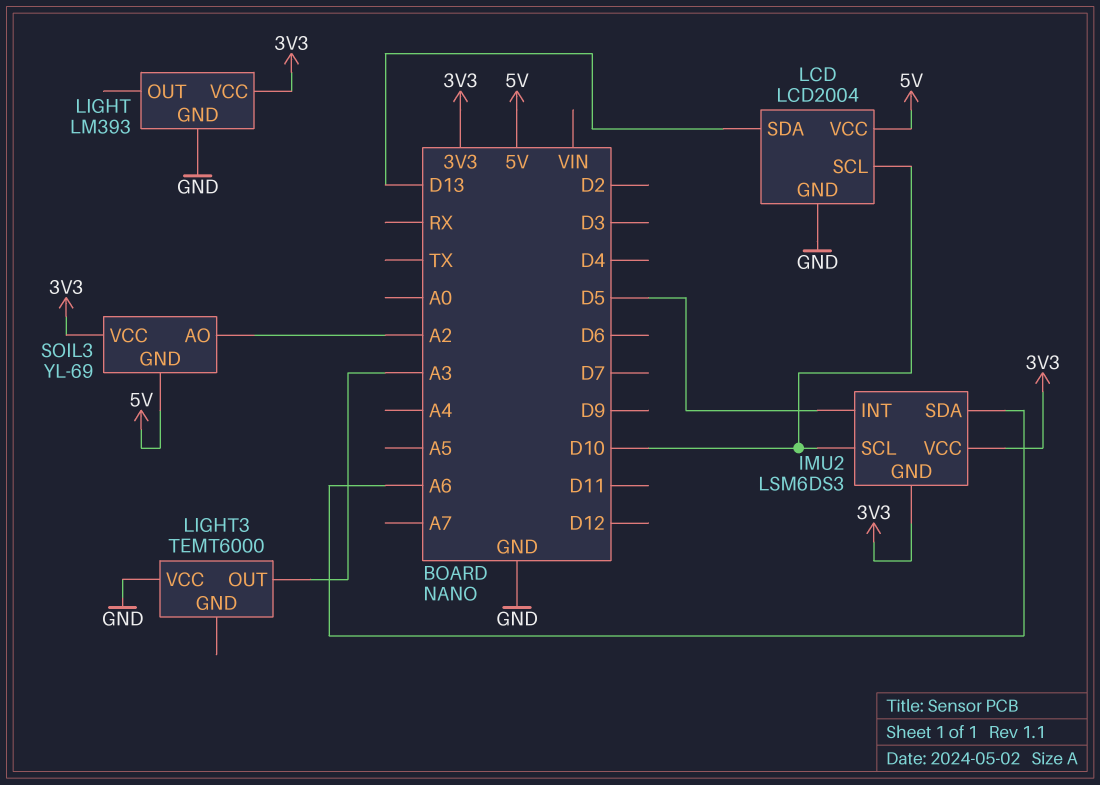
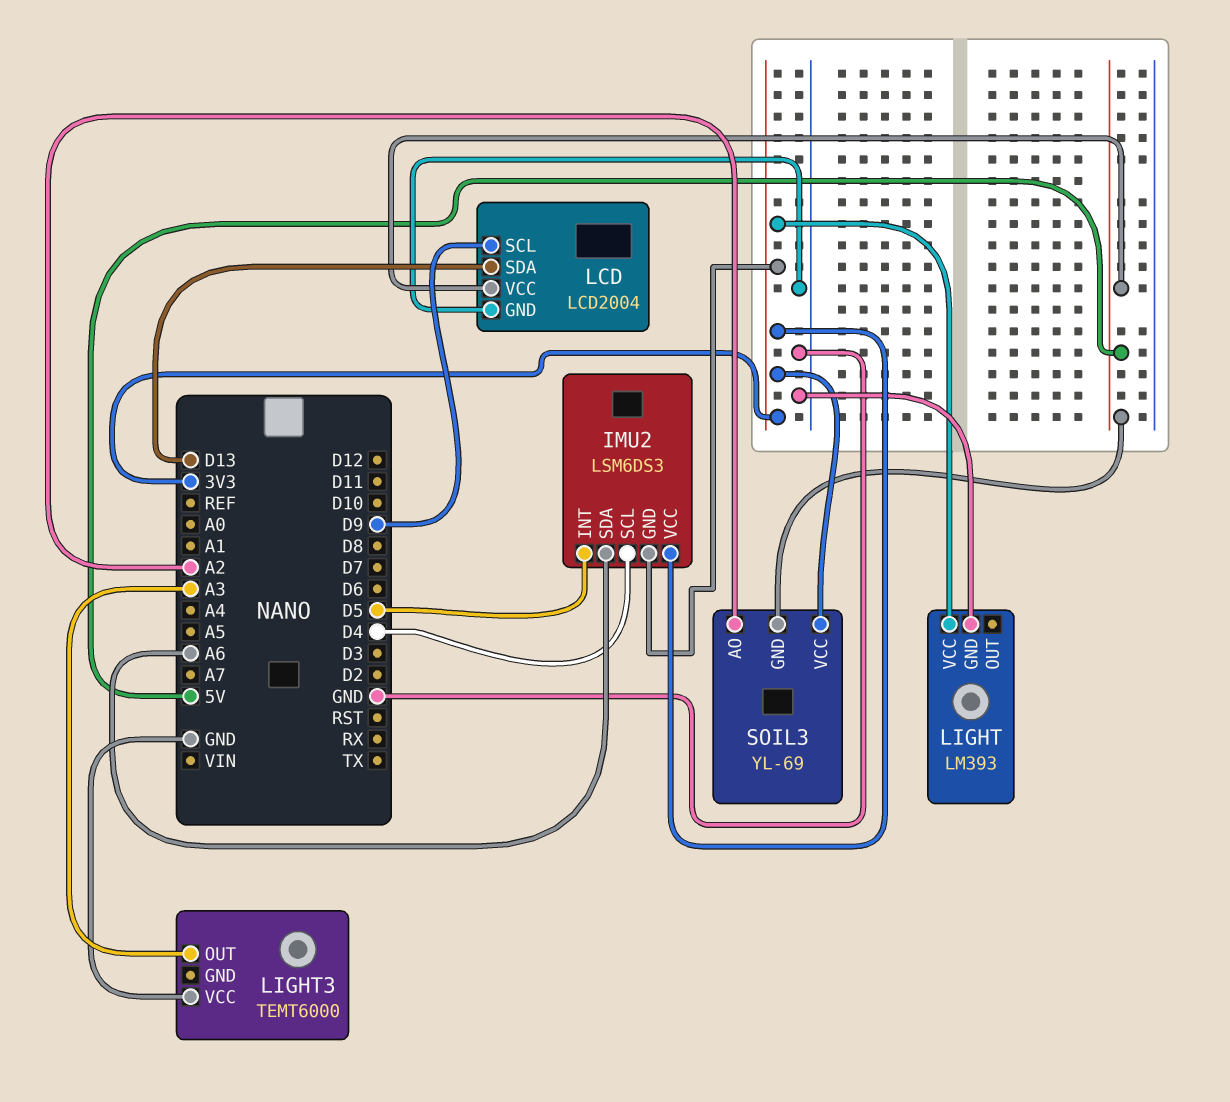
IMU2 pin SCL: D10 -> D4
LCD pin SCL: D10 -> D9

